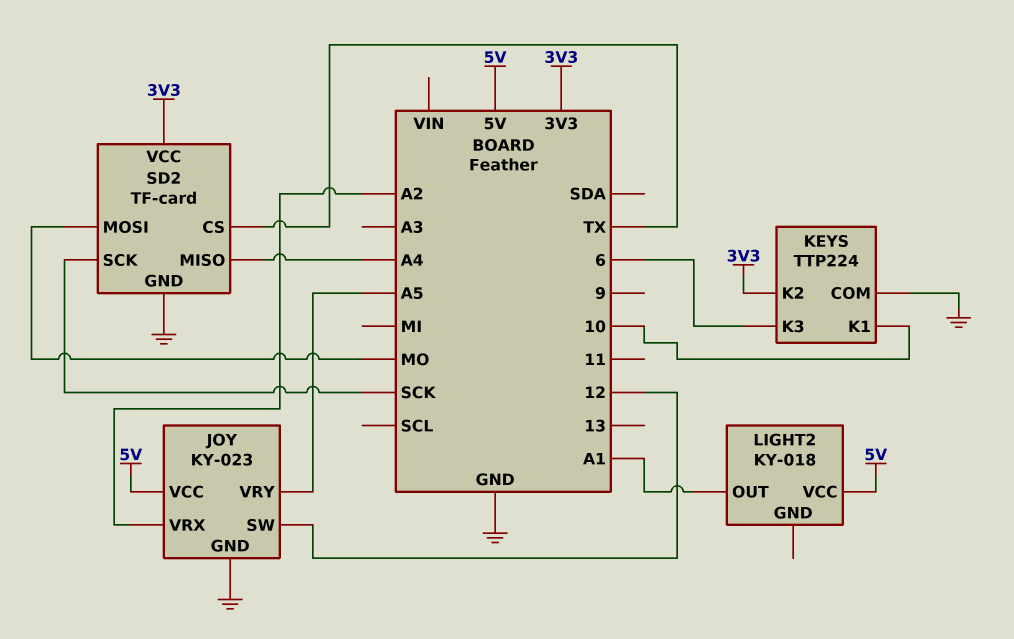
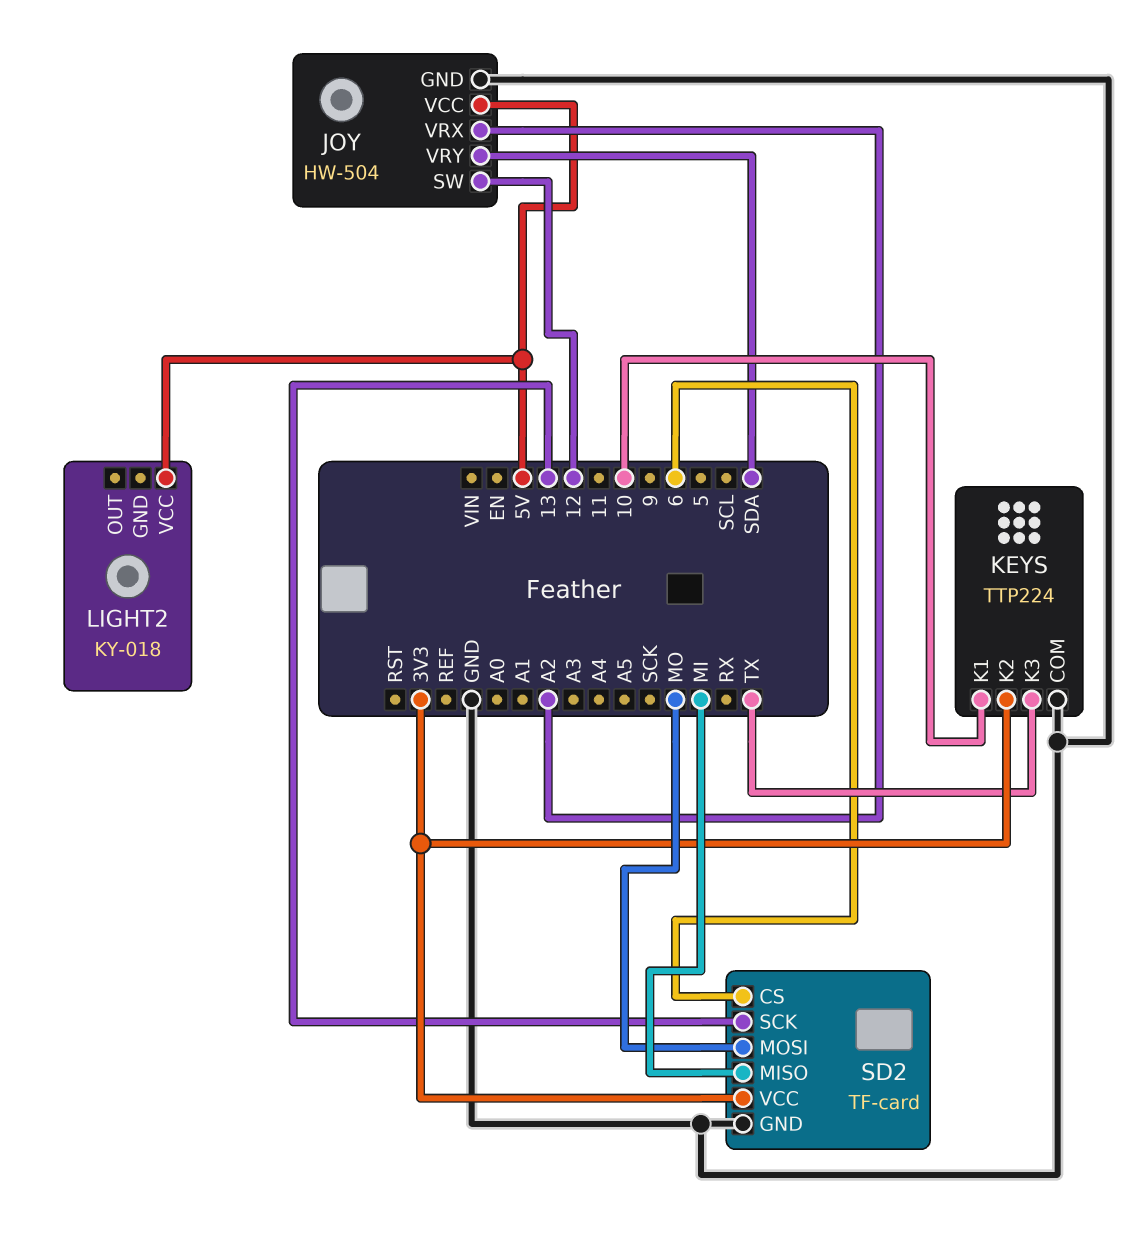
JOY: KY-023 -> HW-504
JOY pin VRY: A5 -> SDA
KEYS pin K3: 6 -> TX
LIGHT2 pin OUT: A1 -> none
SD2 pin CS: TX -> 6
SD2 pin MISO: A4 -> MI
SD2 pin SCK: SCK -> 13

